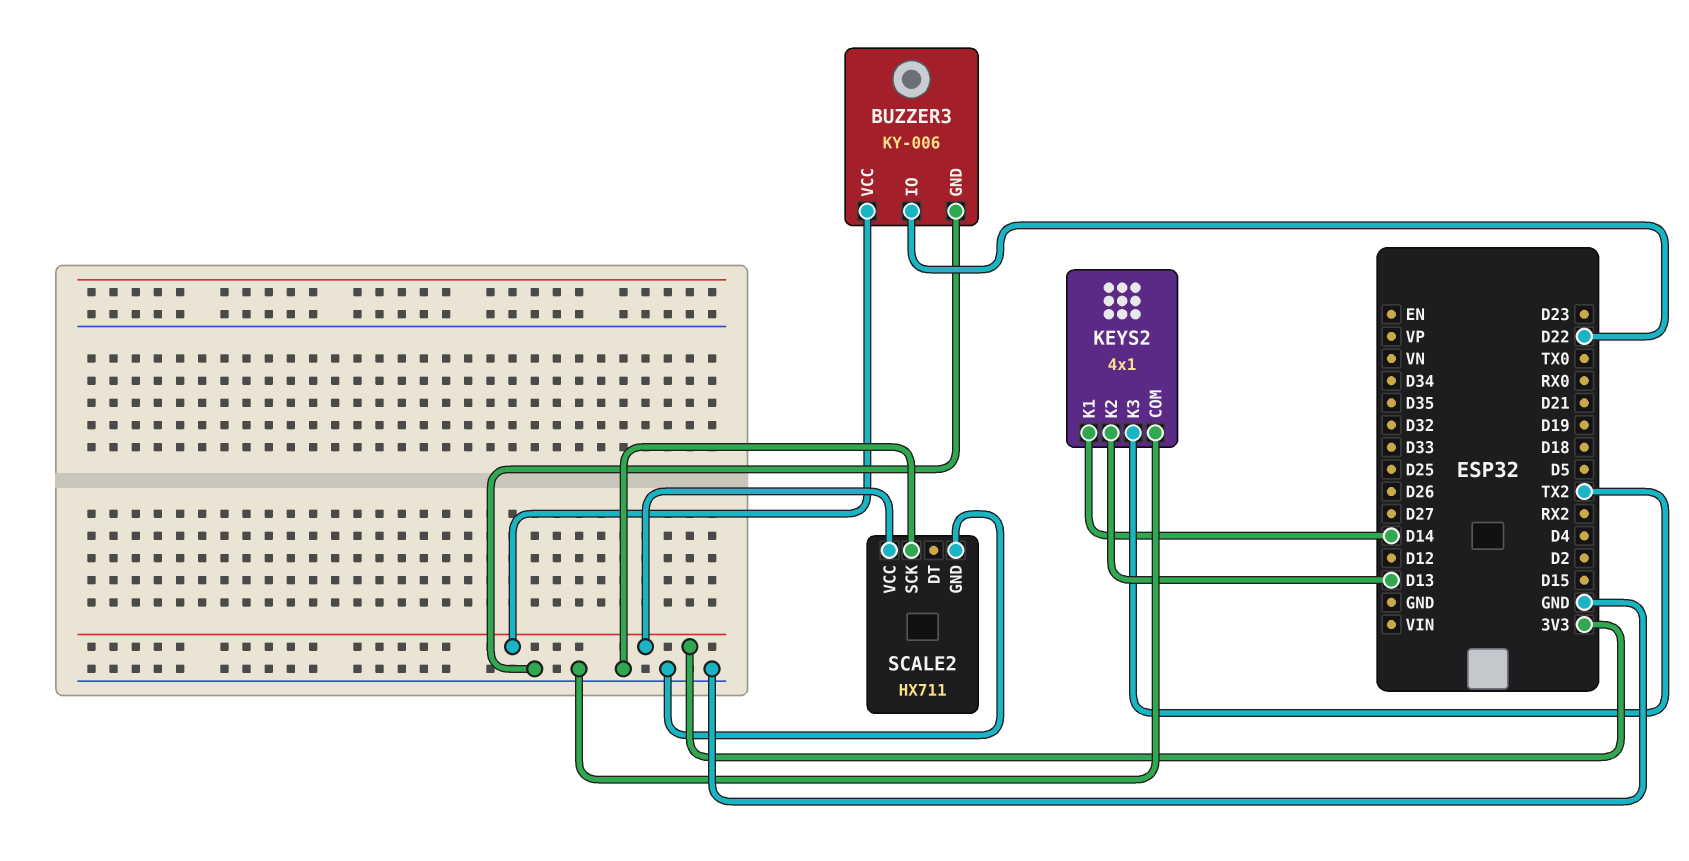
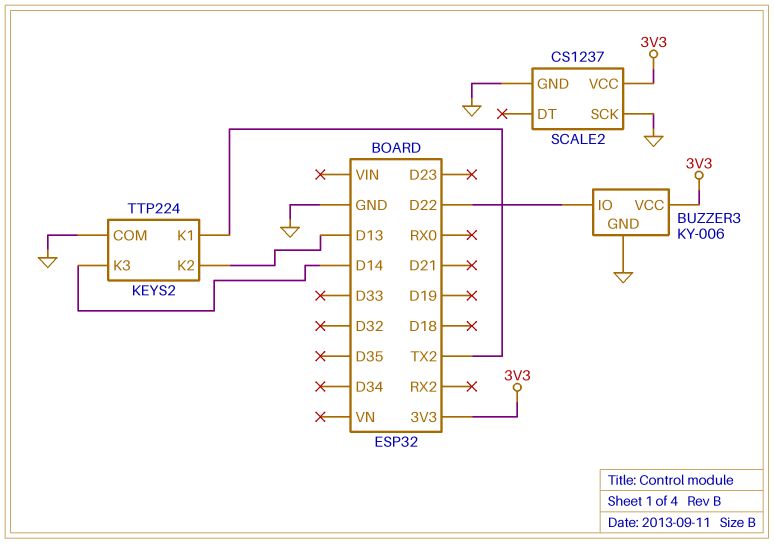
KEYS2: 4x1 -> TTP224
KEYS2 pin K1: D14 -> TX2
KEYS2 pin K3: TX2 -> D14
SCALE2: HX711 -> CS1237

